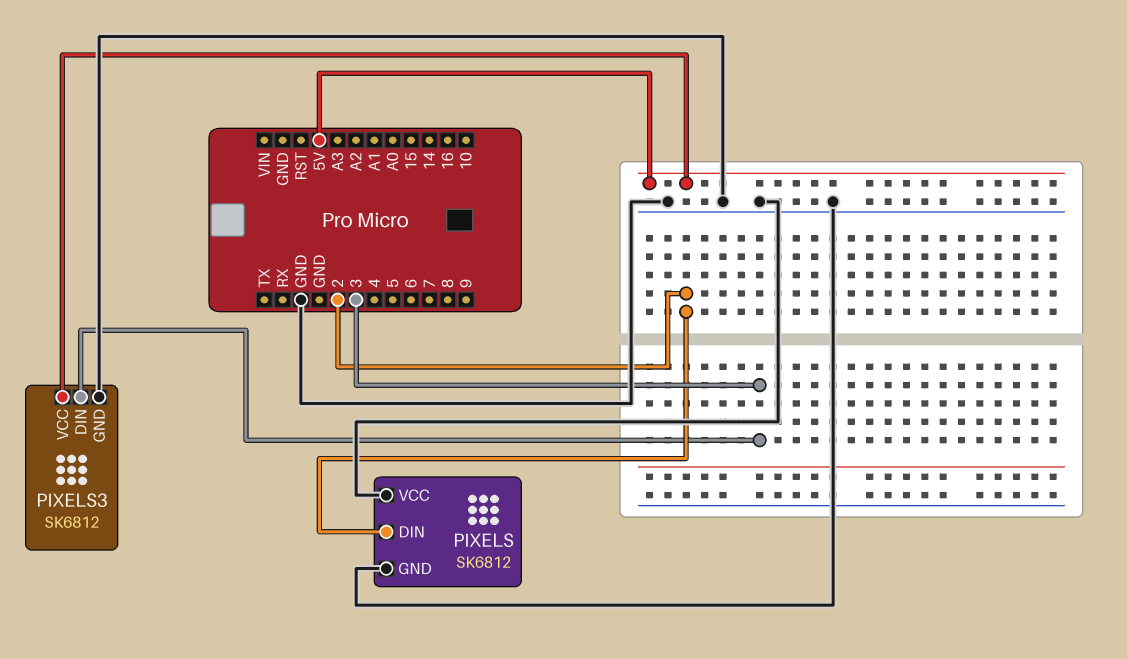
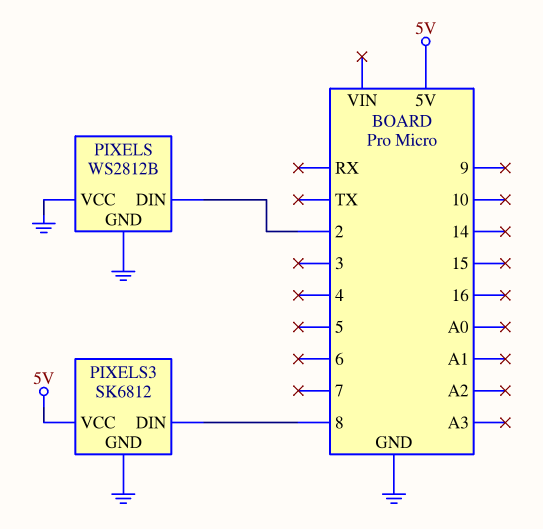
PIXELS: SK6812 -> WS2812B
PIXELS3 pin DIN: 3 -> 8

